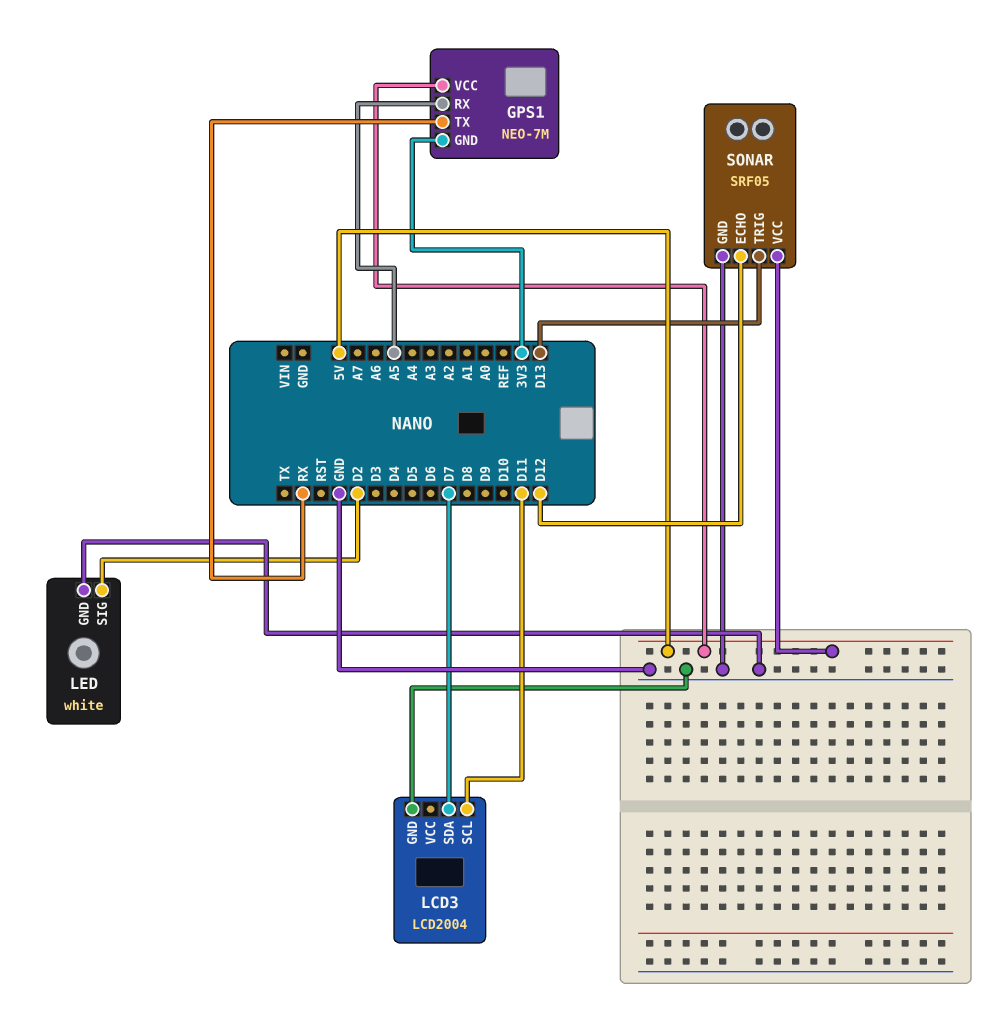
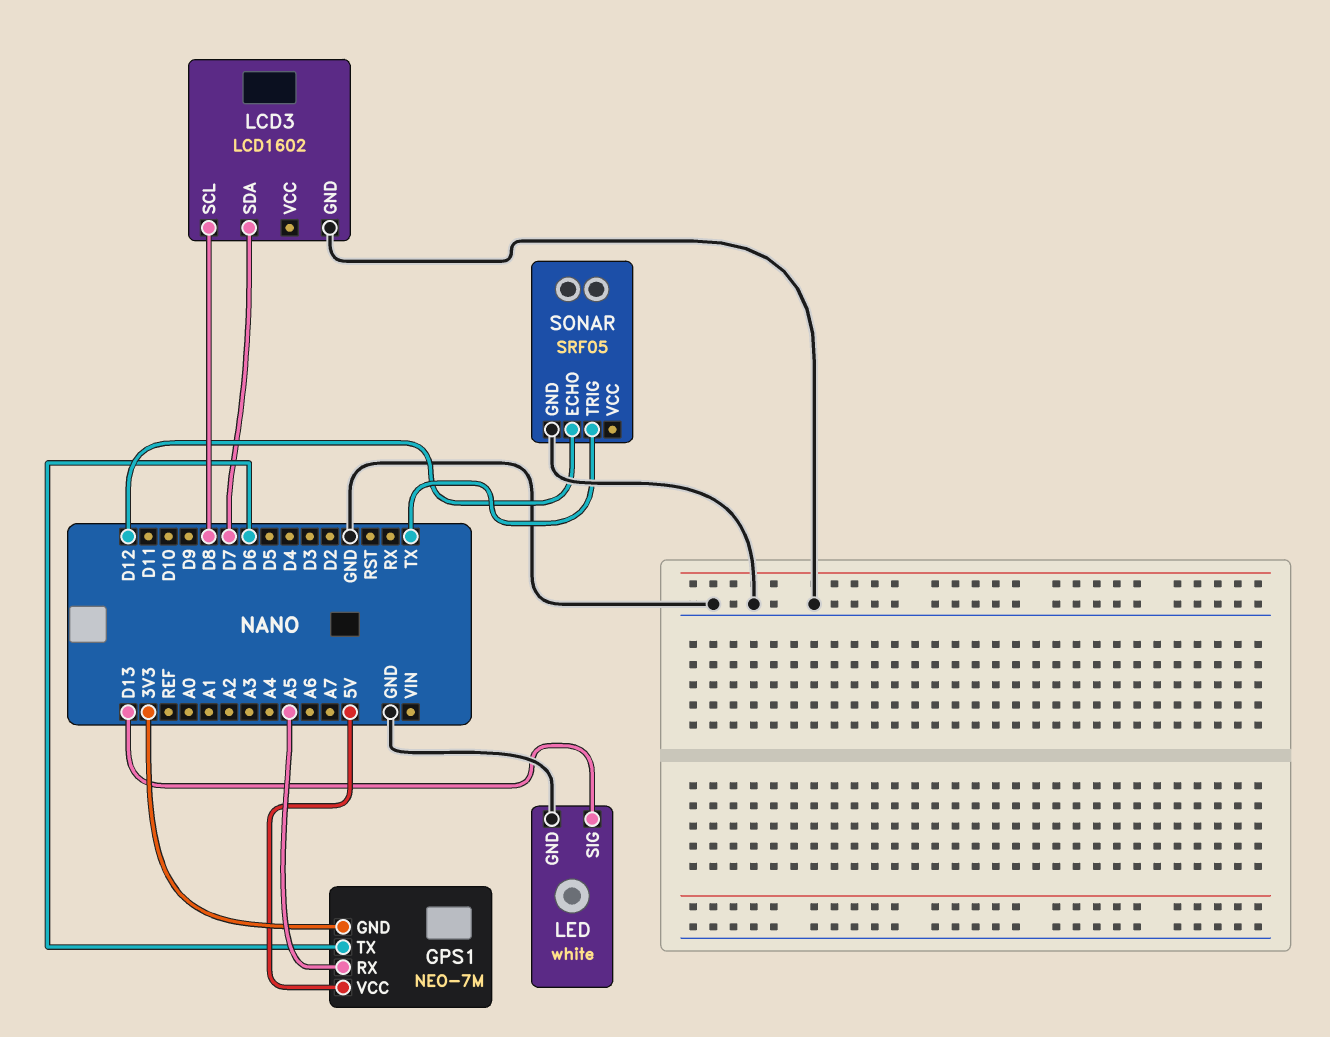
GPS1 pin TX: RX -> D6
LCD3: LCD2004 -> LCD1602
LCD3 pin SCL: D11 -> D8
LED pin SIG: D2 -> D13
SONAR pin TRIG: D13 -> TX
SONAR pin VCC: 5V -> none

